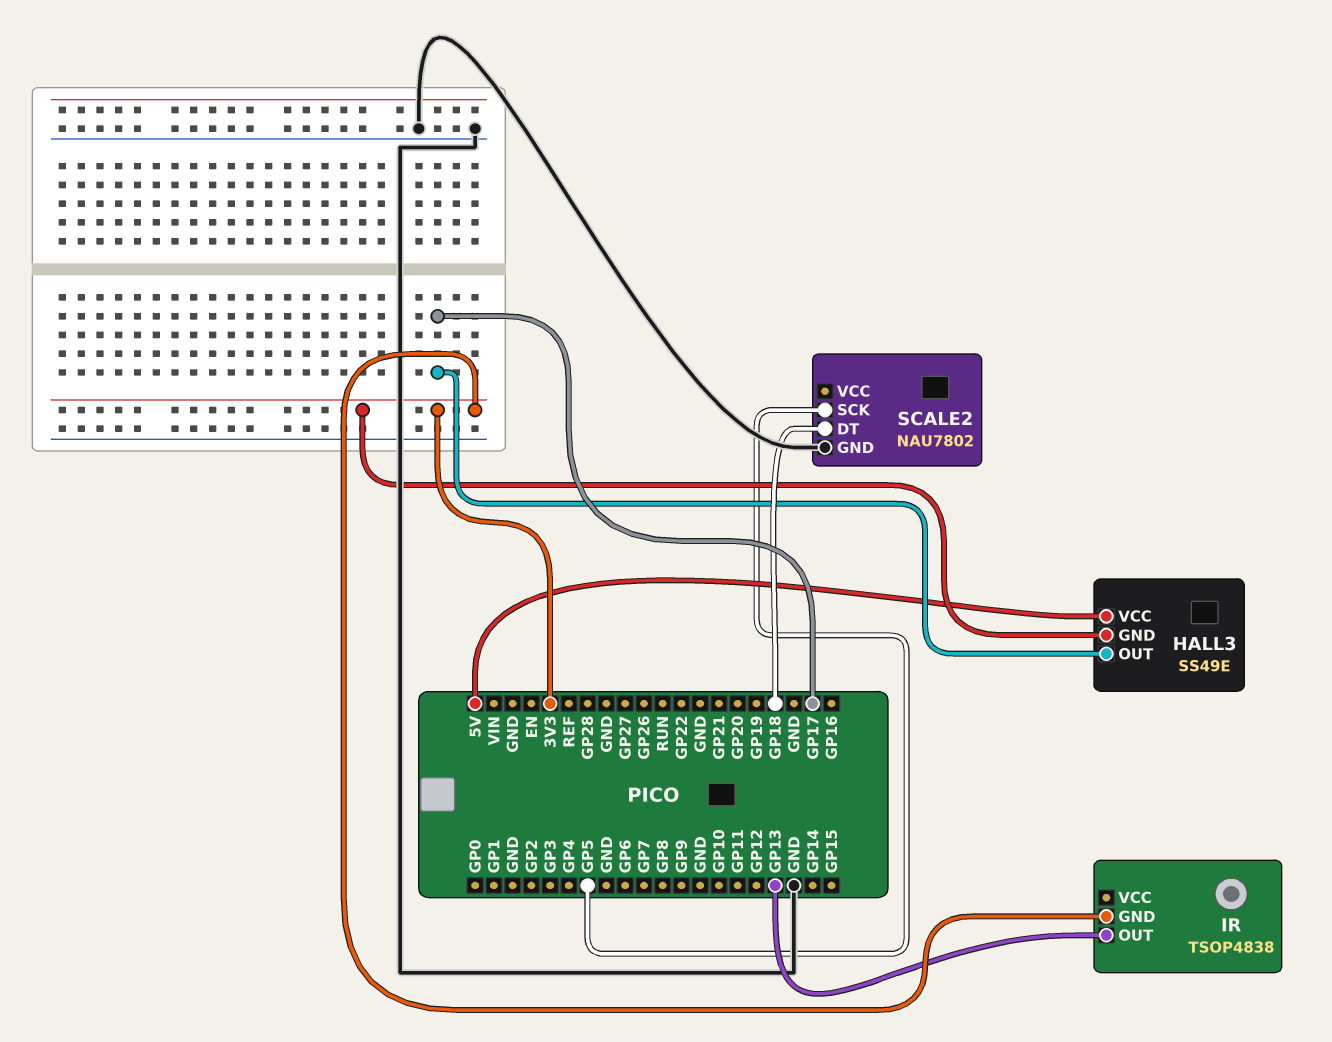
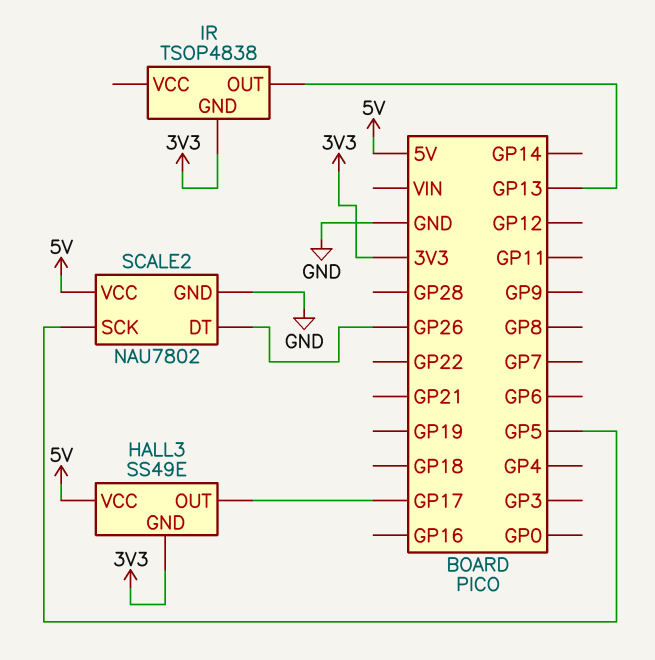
SCALE2 pin DT: GP18 -> GP26
SCALE2 pin VCC: none -> 5V

